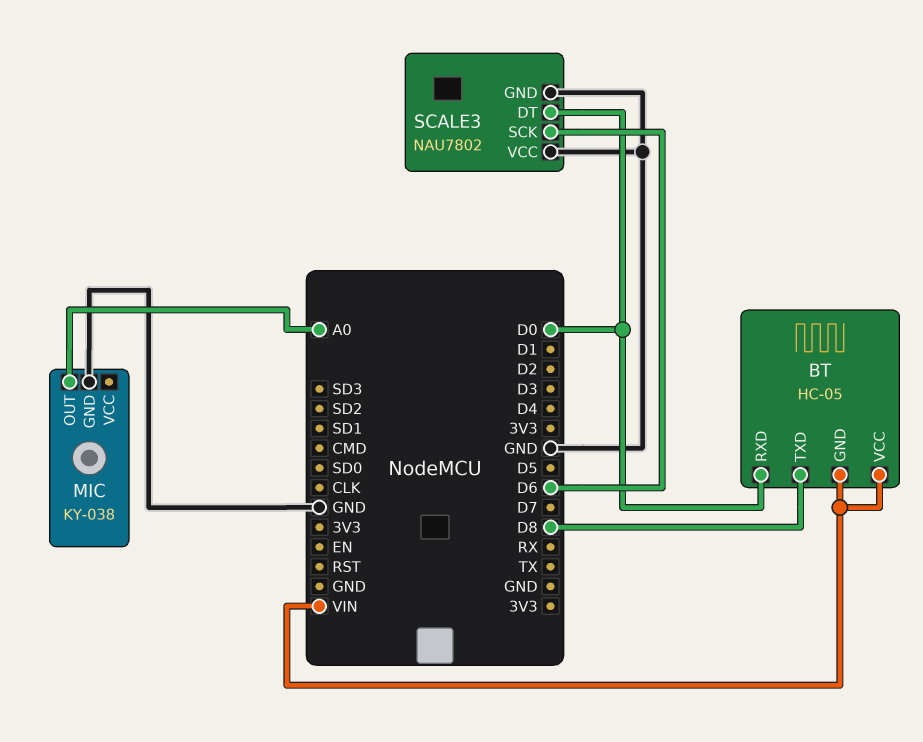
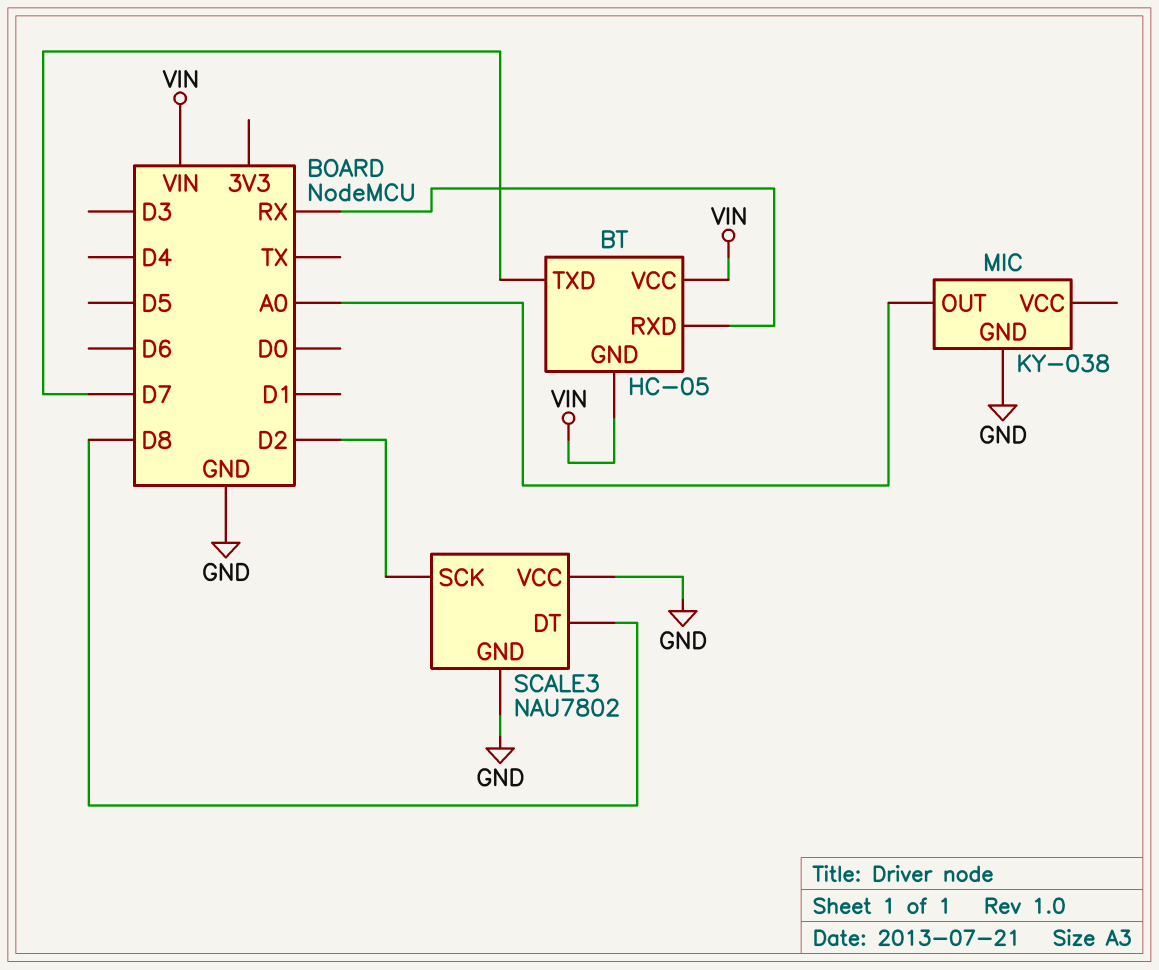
BT pin RXD: D0 -> RX
BT pin TXD: D8 -> D7
SCALE3 pin DT: D0 -> D8
SCALE3 pin SCK: D6 -> D2

